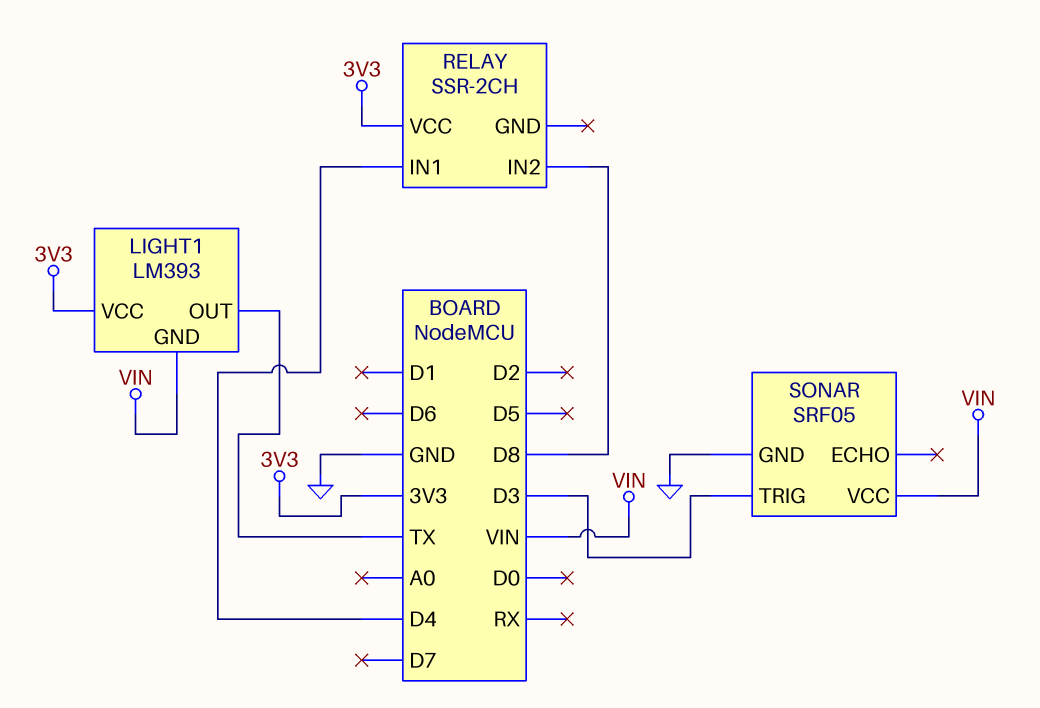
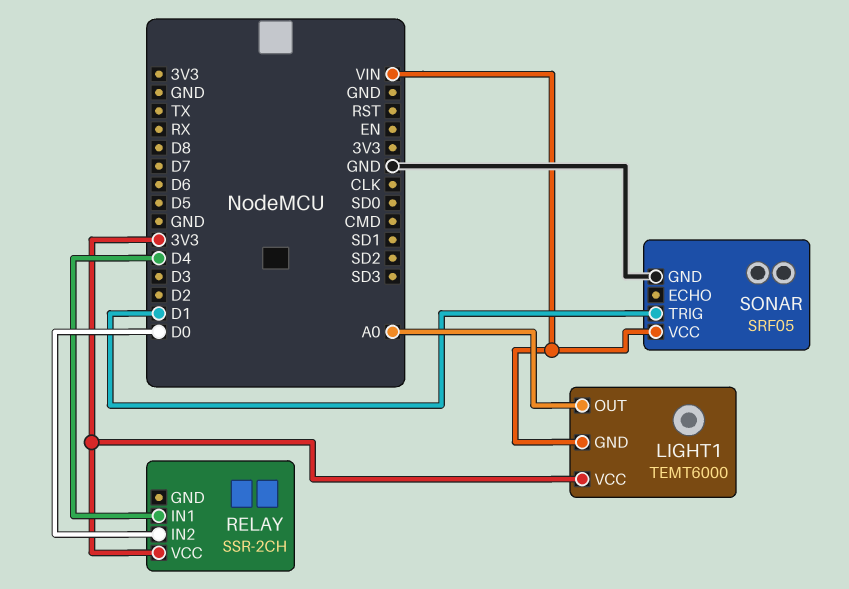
LIGHT1: LM393 -> TEMT6000
LIGHT1 pin OUT: TX -> A0
RELAY pin IN2: D8 -> D0
SONAR pin TRIG: D3 -> D1

